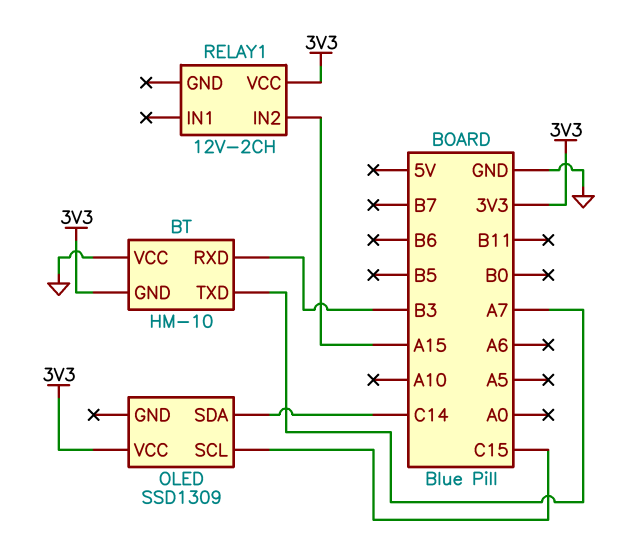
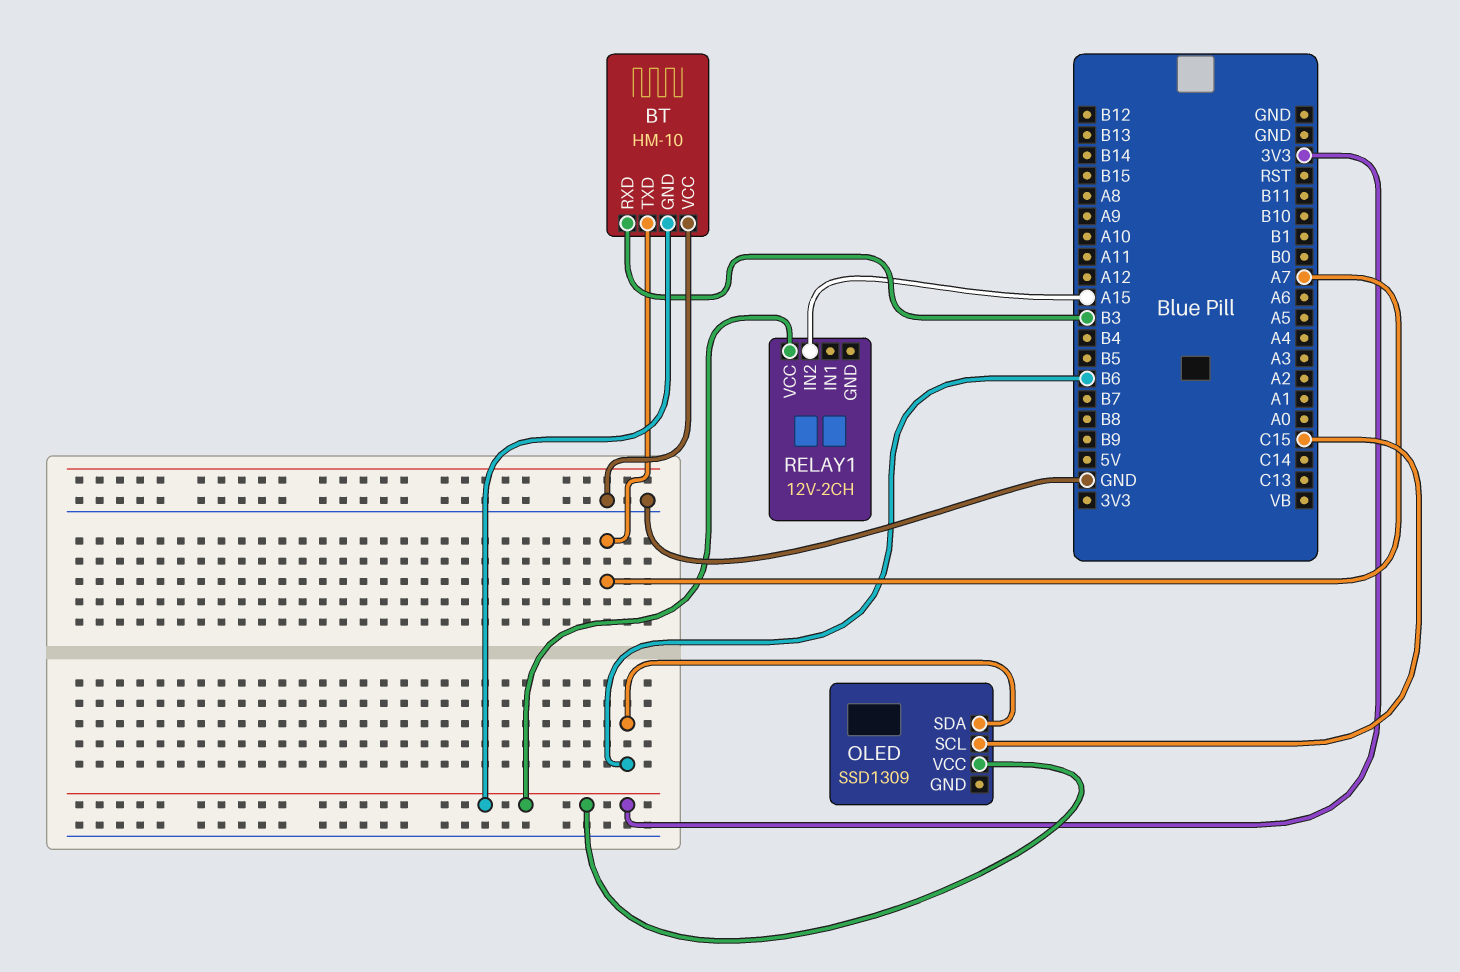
OLED pin SDA: C14 -> B6

